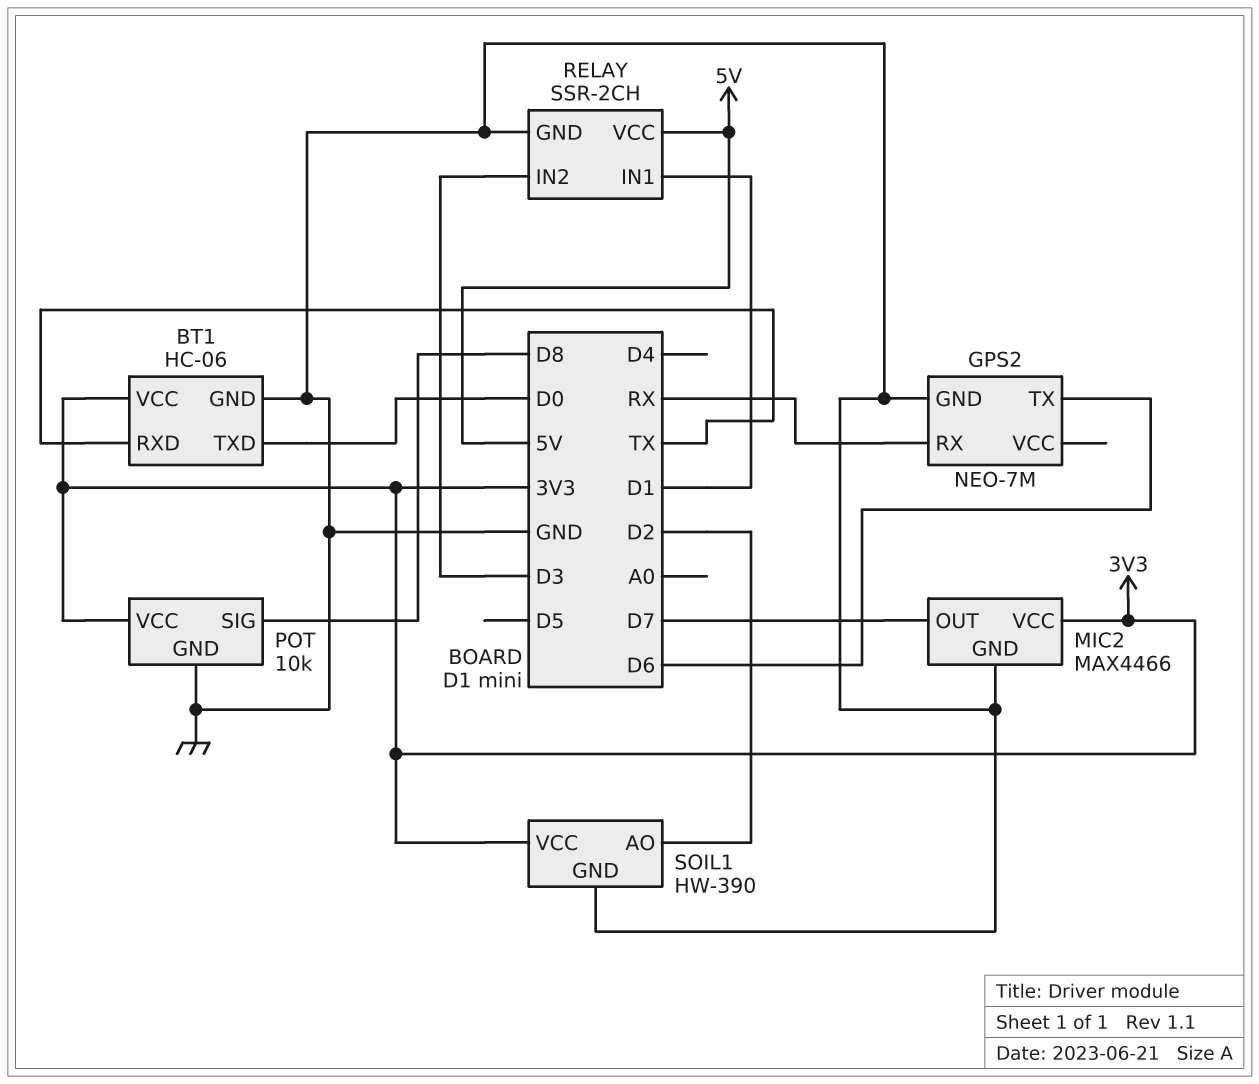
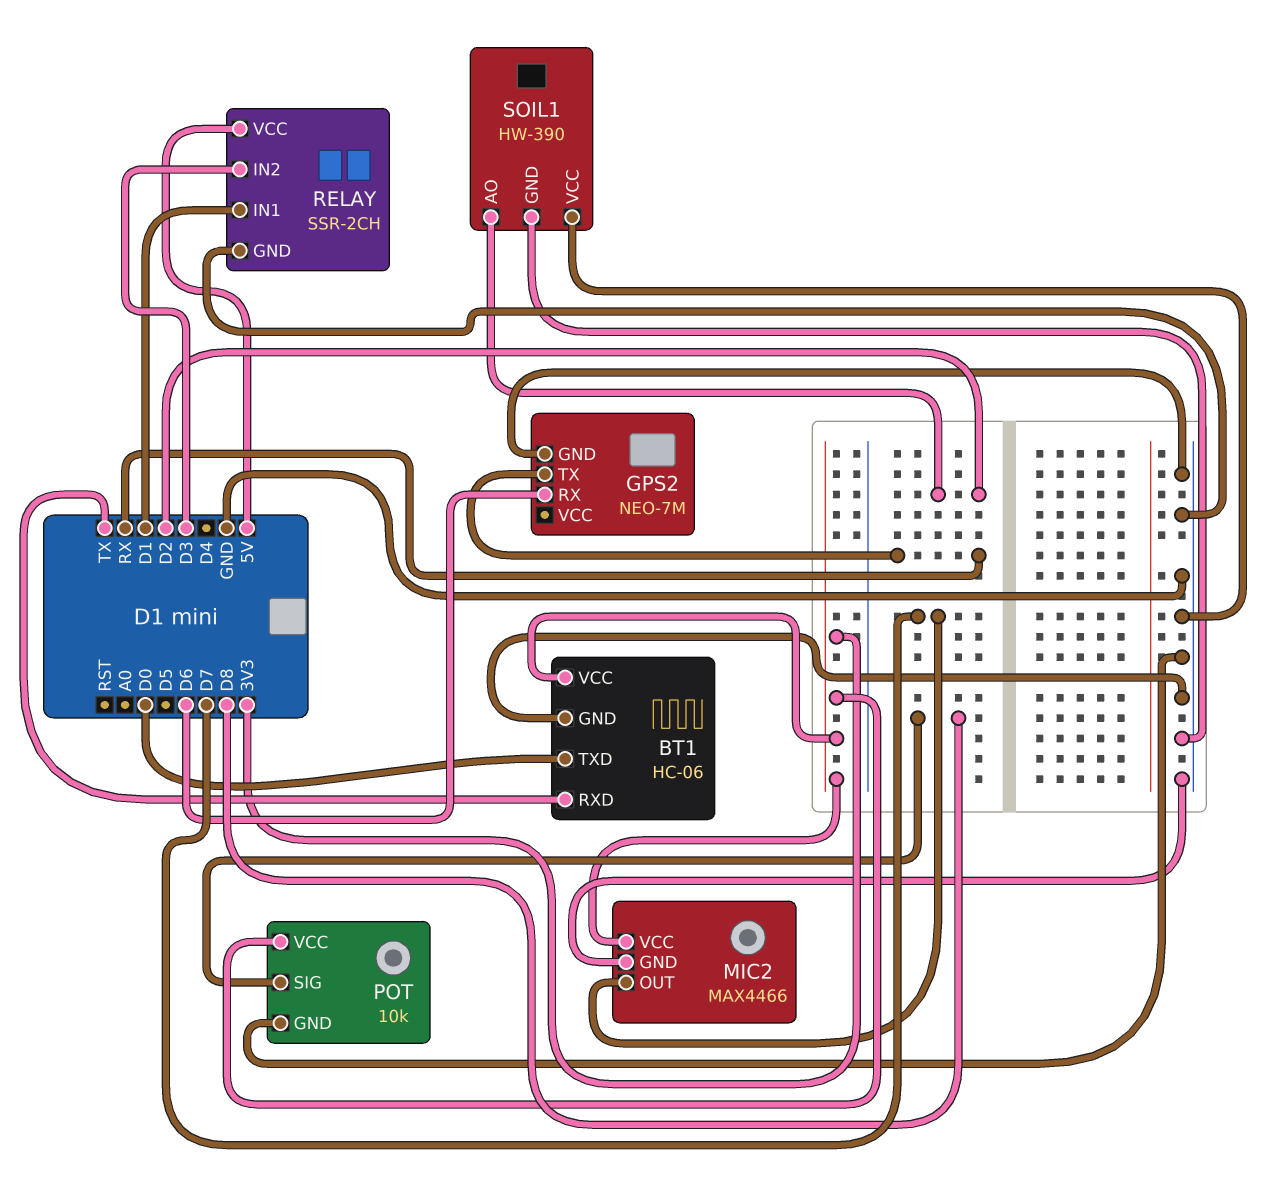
GPS2 pin RX: RX -> D6
GPS2 pin TX: D6 -> RX
SOIL1 pin VCC: 3V3 -> GND

